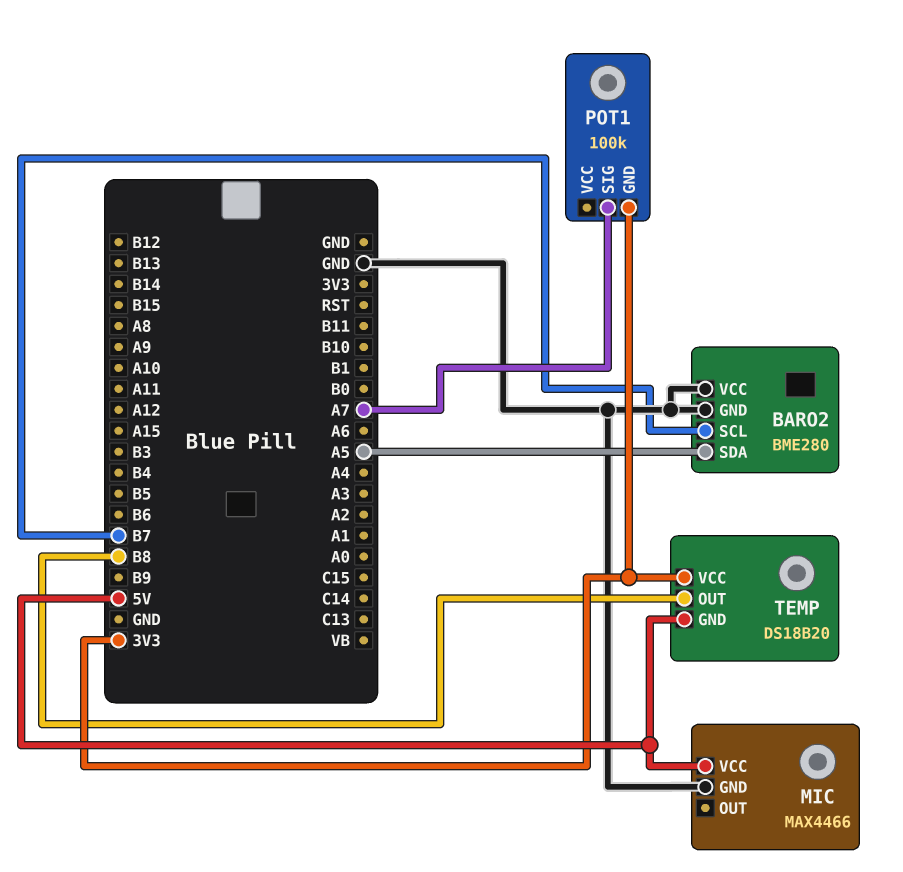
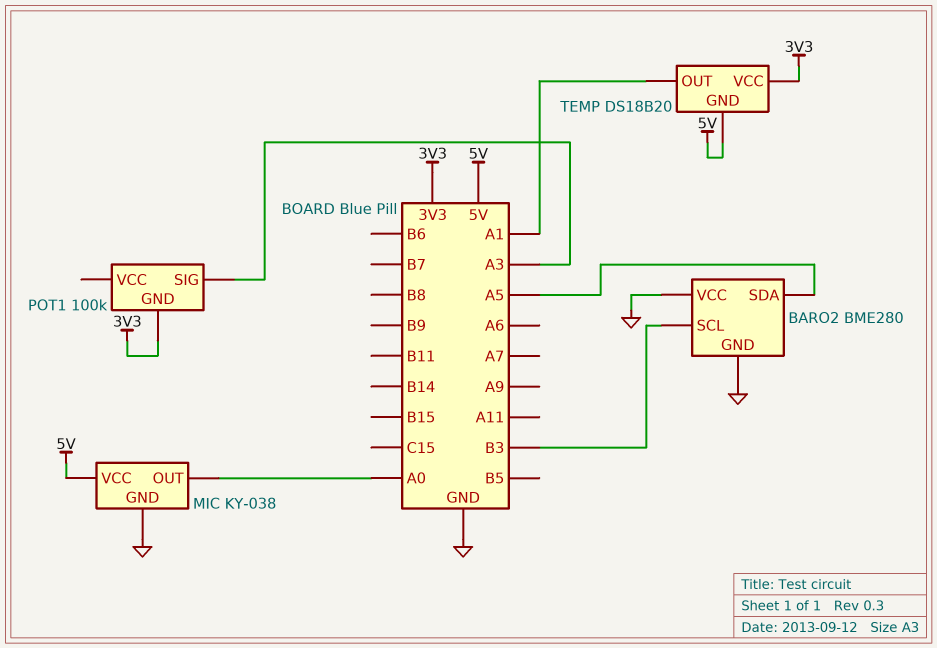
BARO2 pin SCL: B7 -> B3
MIC: MAX4466 -> KY-038
MIC pin OUT: none -> A0
POT1 pin SIG: A7 -> A3
TEMP pin OUT: B8 -> A1

